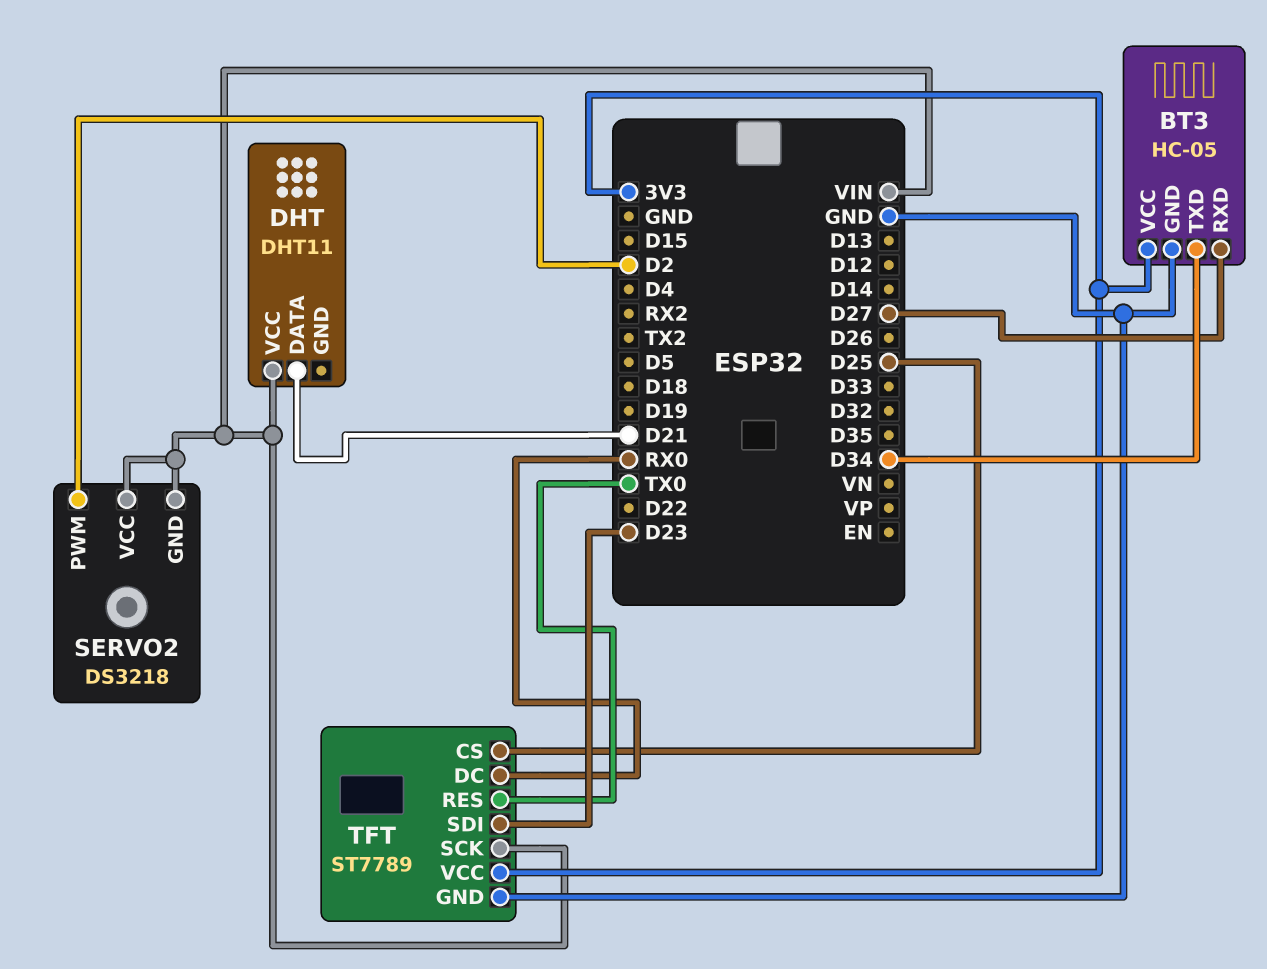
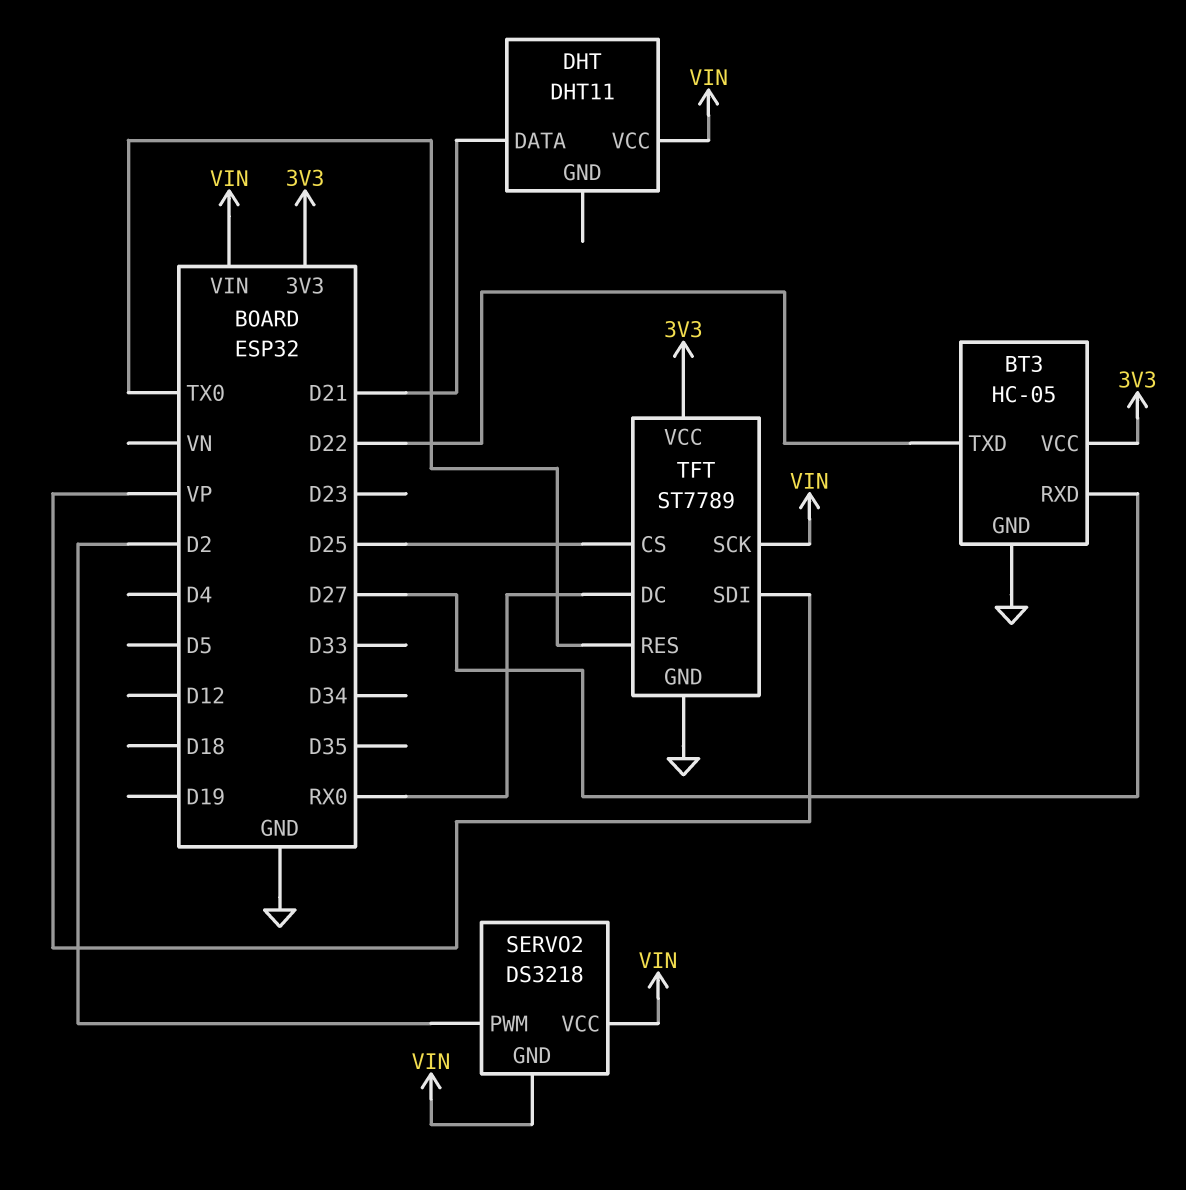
BT3 pin TXD: D34 -> D22
TFT pin SDI: D23 -> VP

